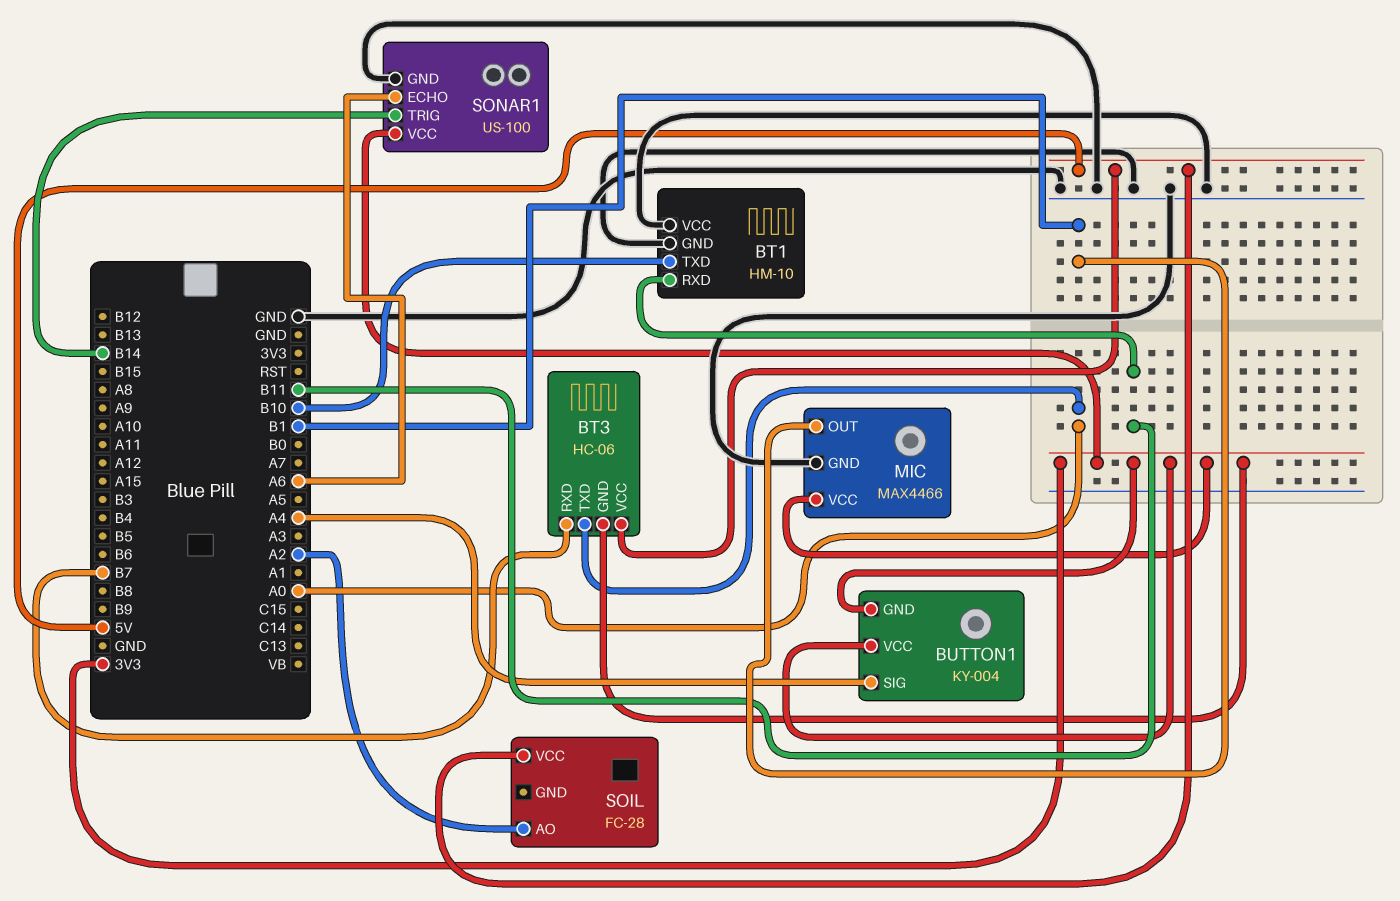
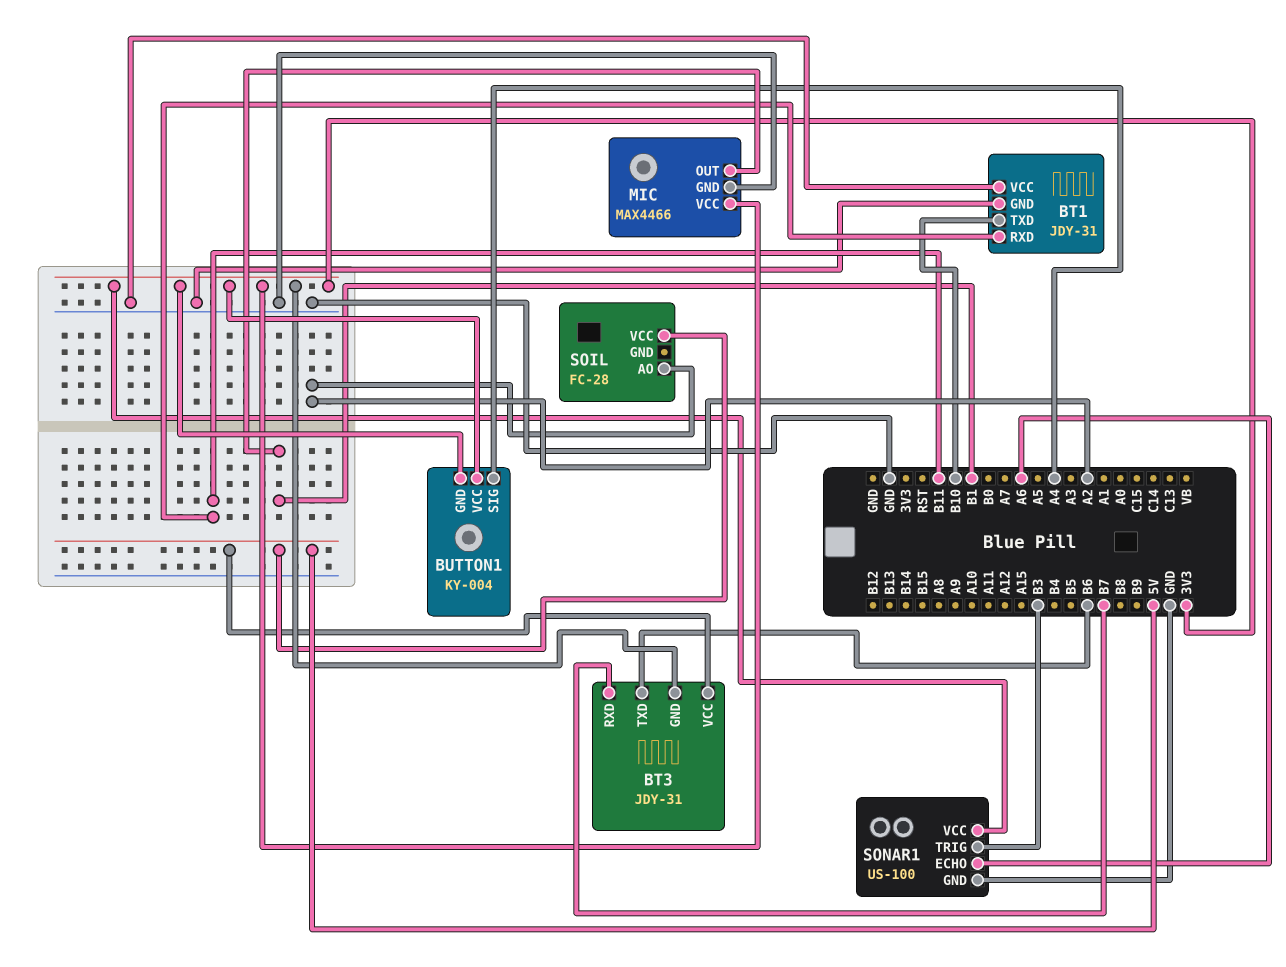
BT1: HM-10 -> JDY-31
BT3: HC-06 -> JDY-31
BT3 pin TXD: A0 -> B6
SONAR1 pin TRIG: B14 -> B3

